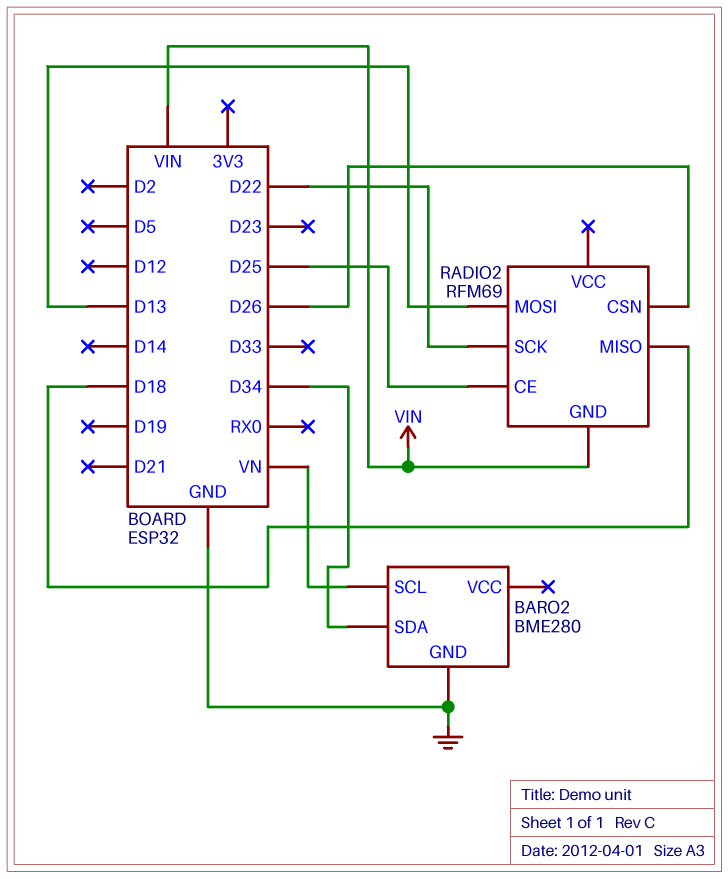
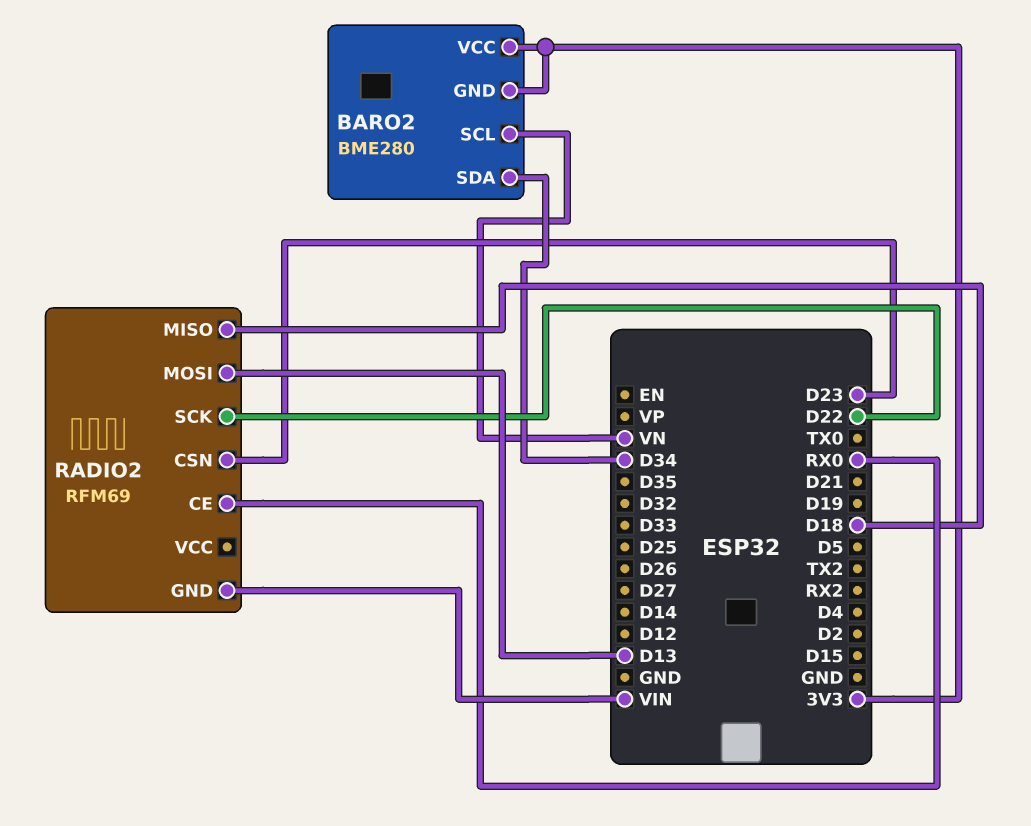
BARO2 pin GND: GND -> 3V3
BARO2 pin VCC: none -> 3V3
RADIO2 pin CE: D25 -> RX0
RADIO2 pin CSN: D26 -> D23

